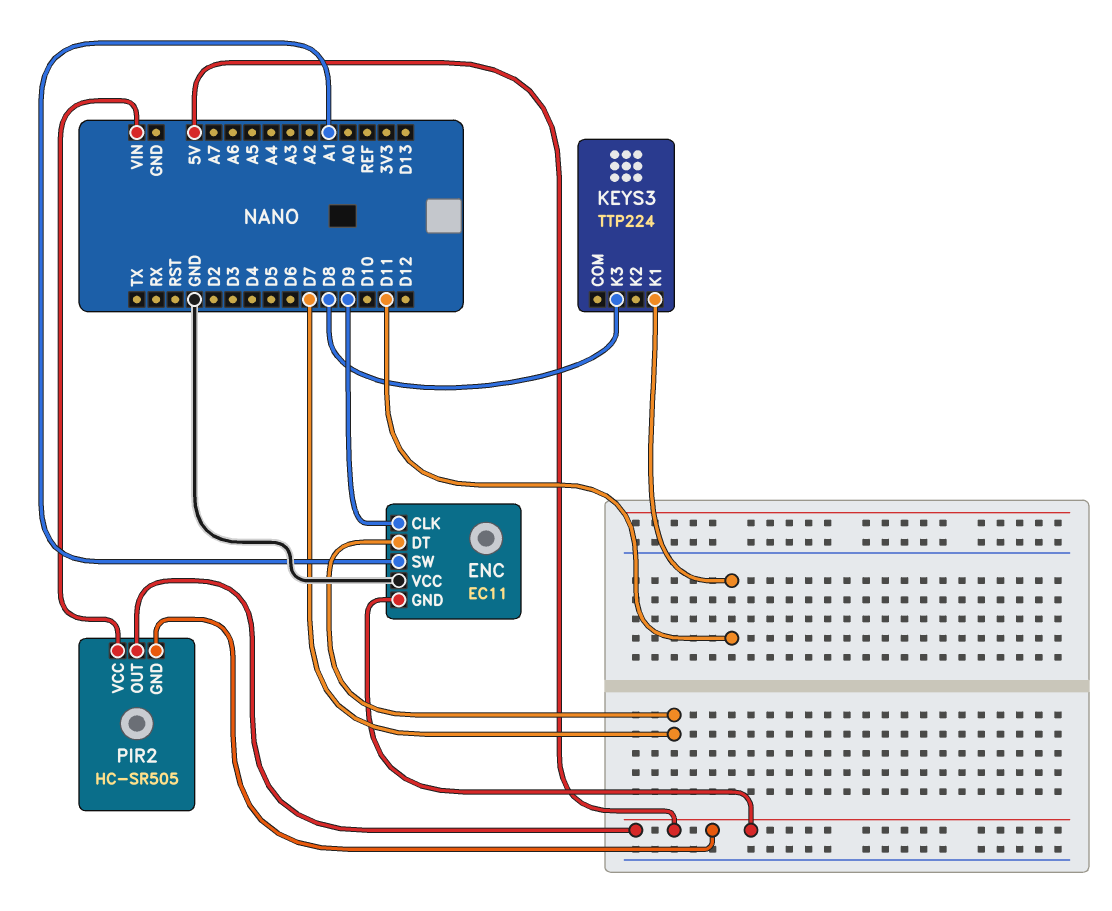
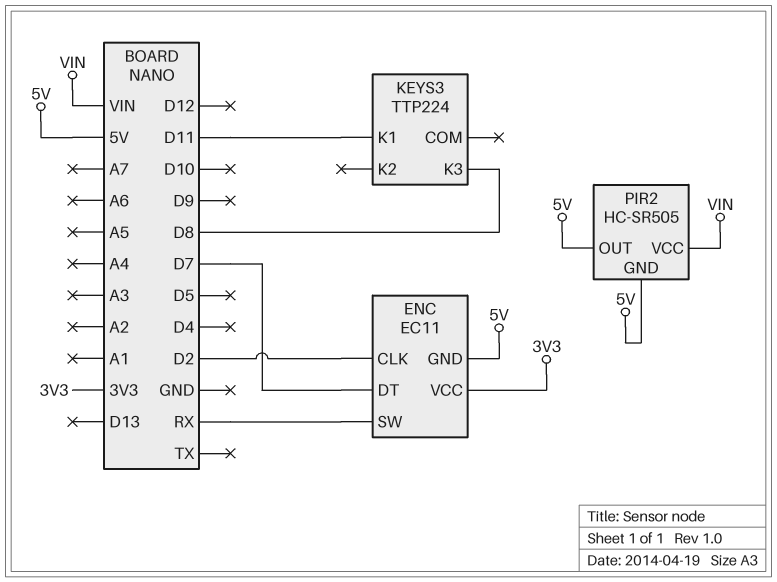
ENC pin CLK: D9 -> D2
ENC pin SW: A1 -> RX
ENC pin VCC: GND -> 3V3

